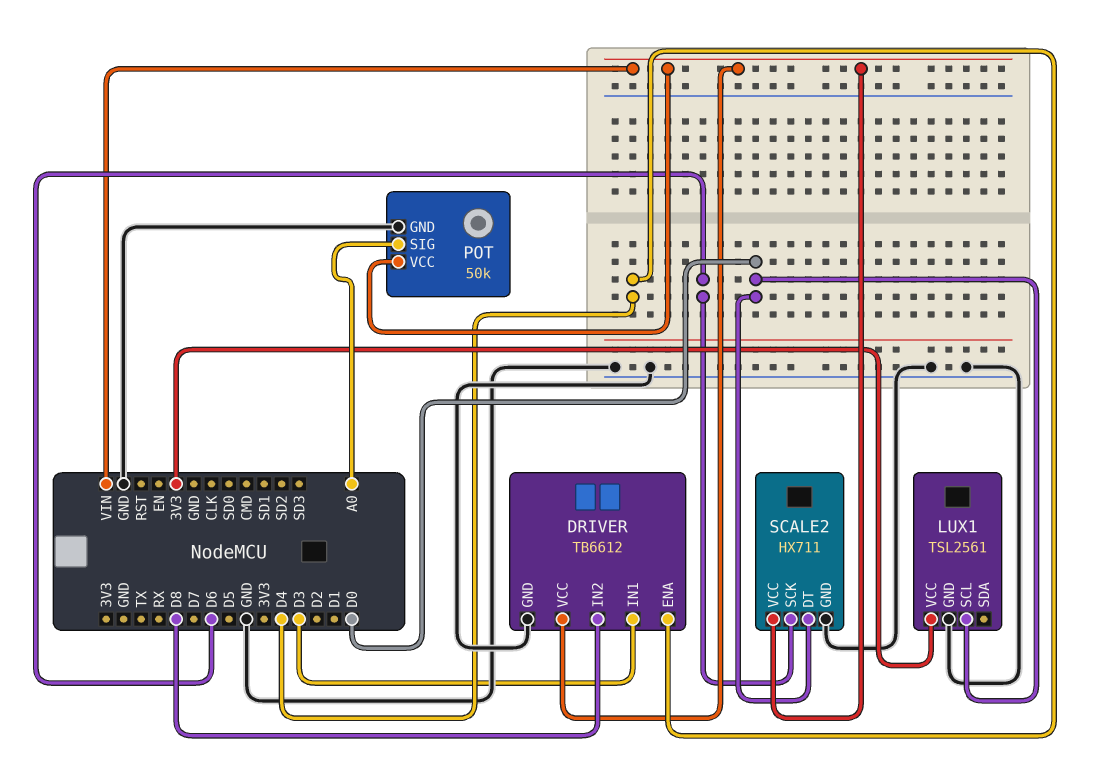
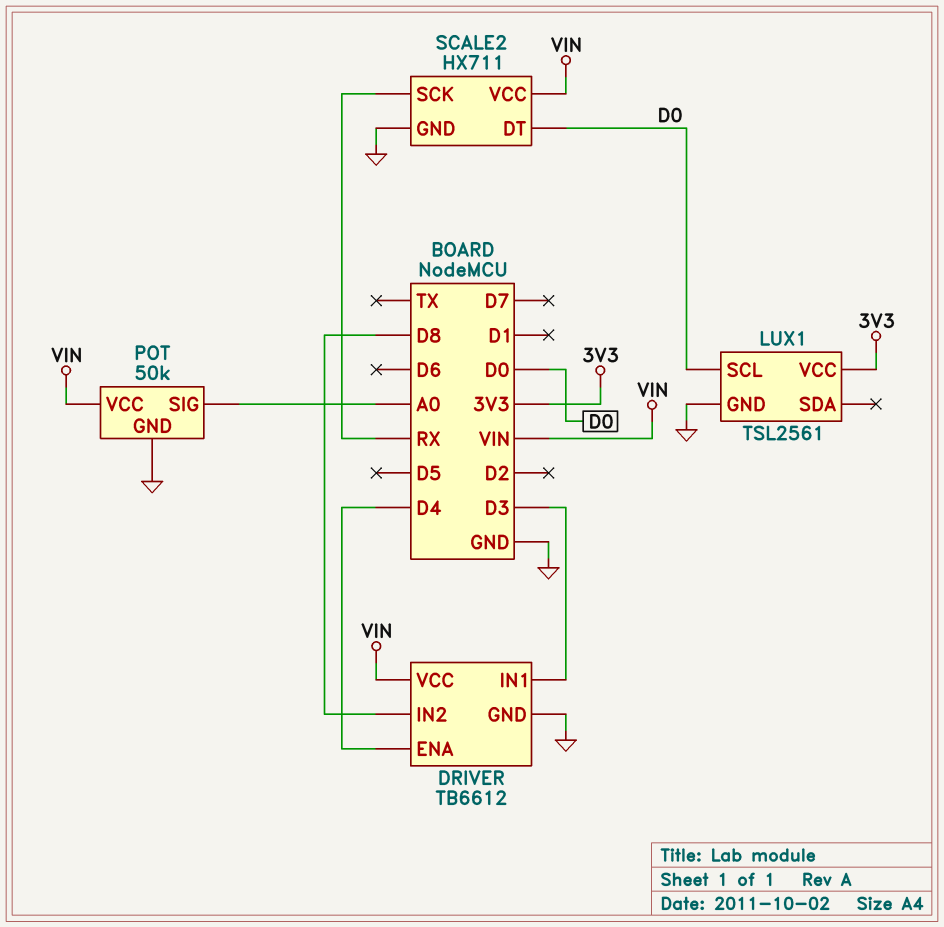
SCALE2 pin SCK: D6 -> RX

